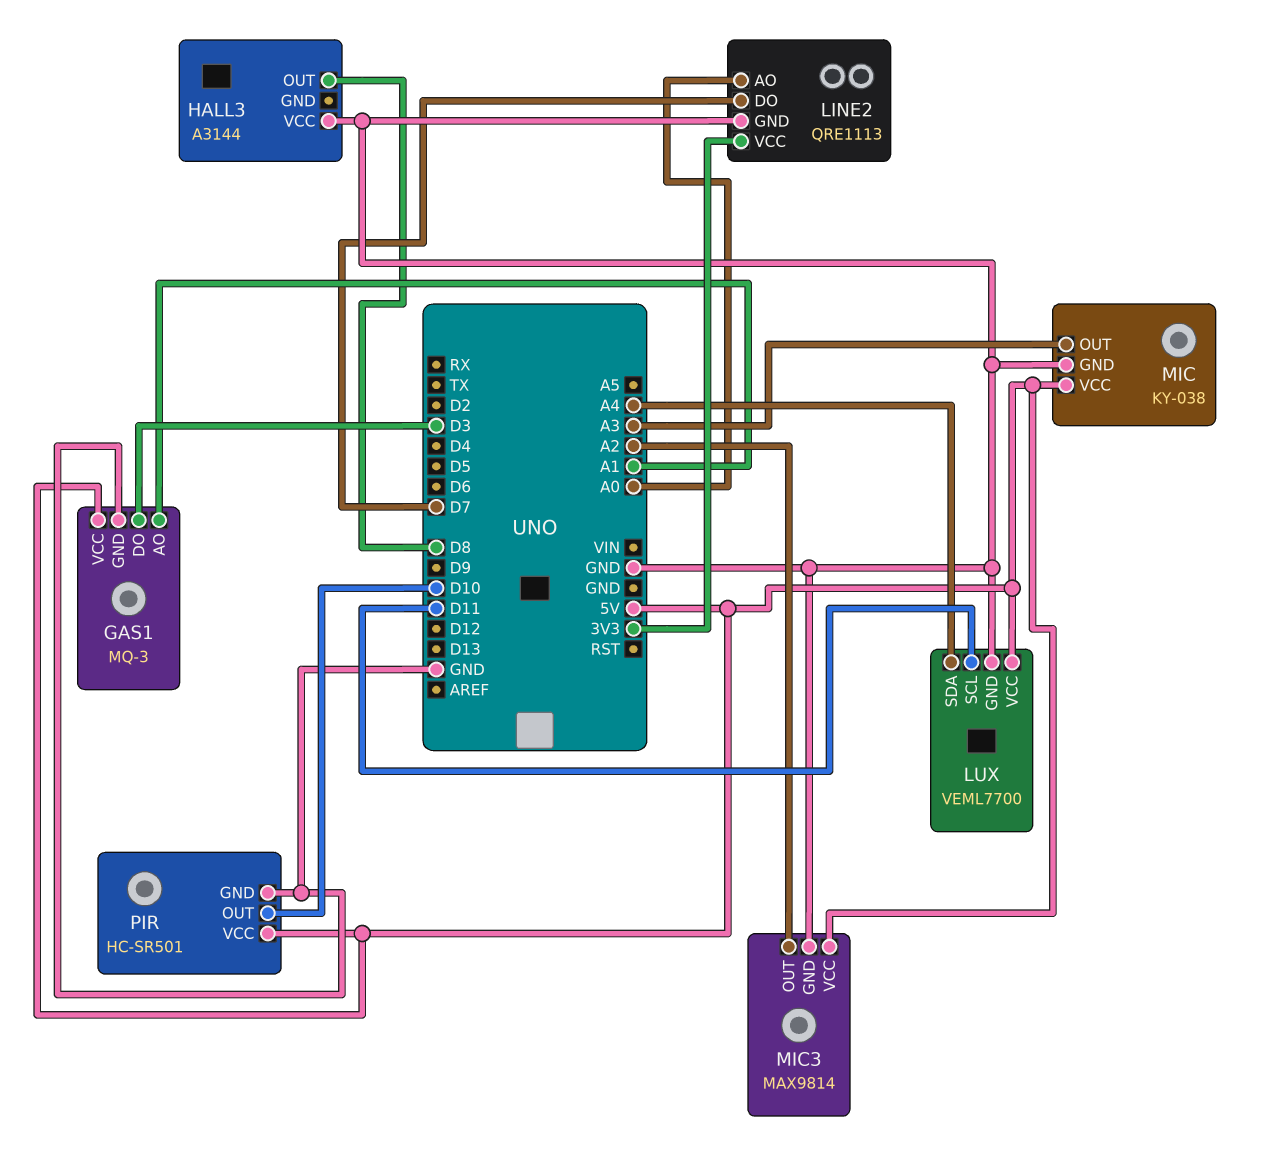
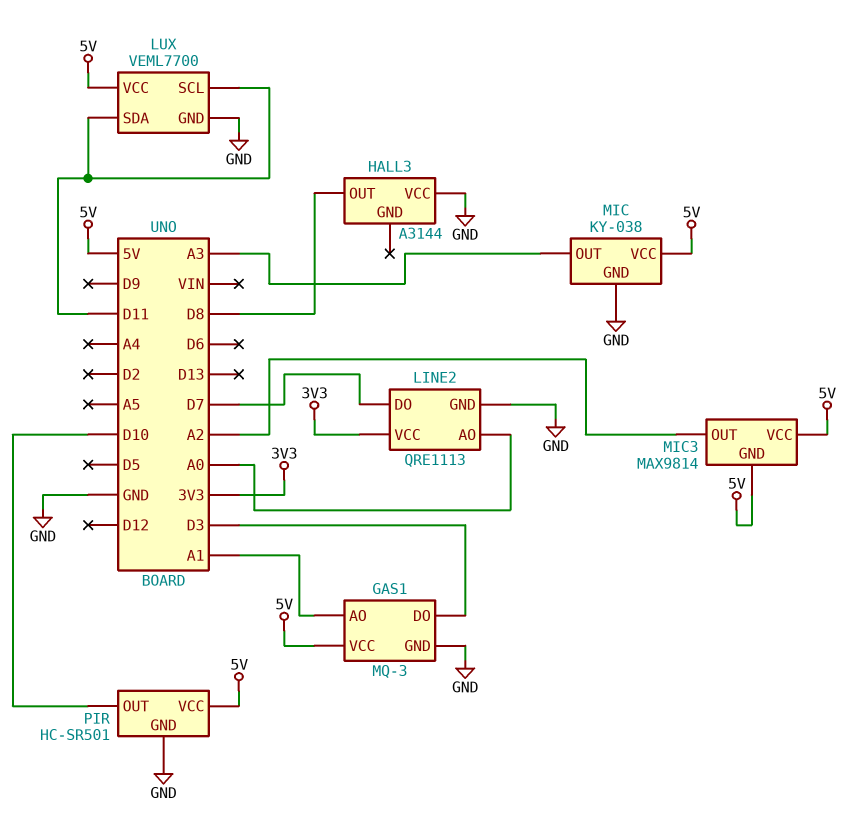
LUX pin SDA: A4 -> D11
MIC3 pin GND: GND -> 5V

